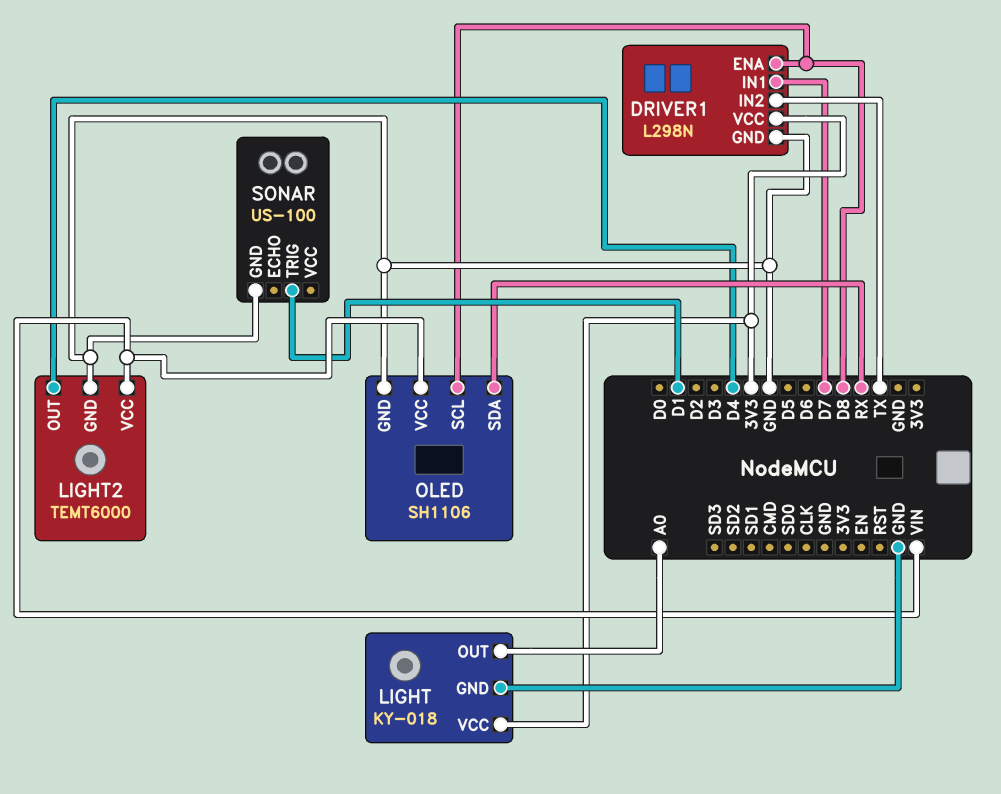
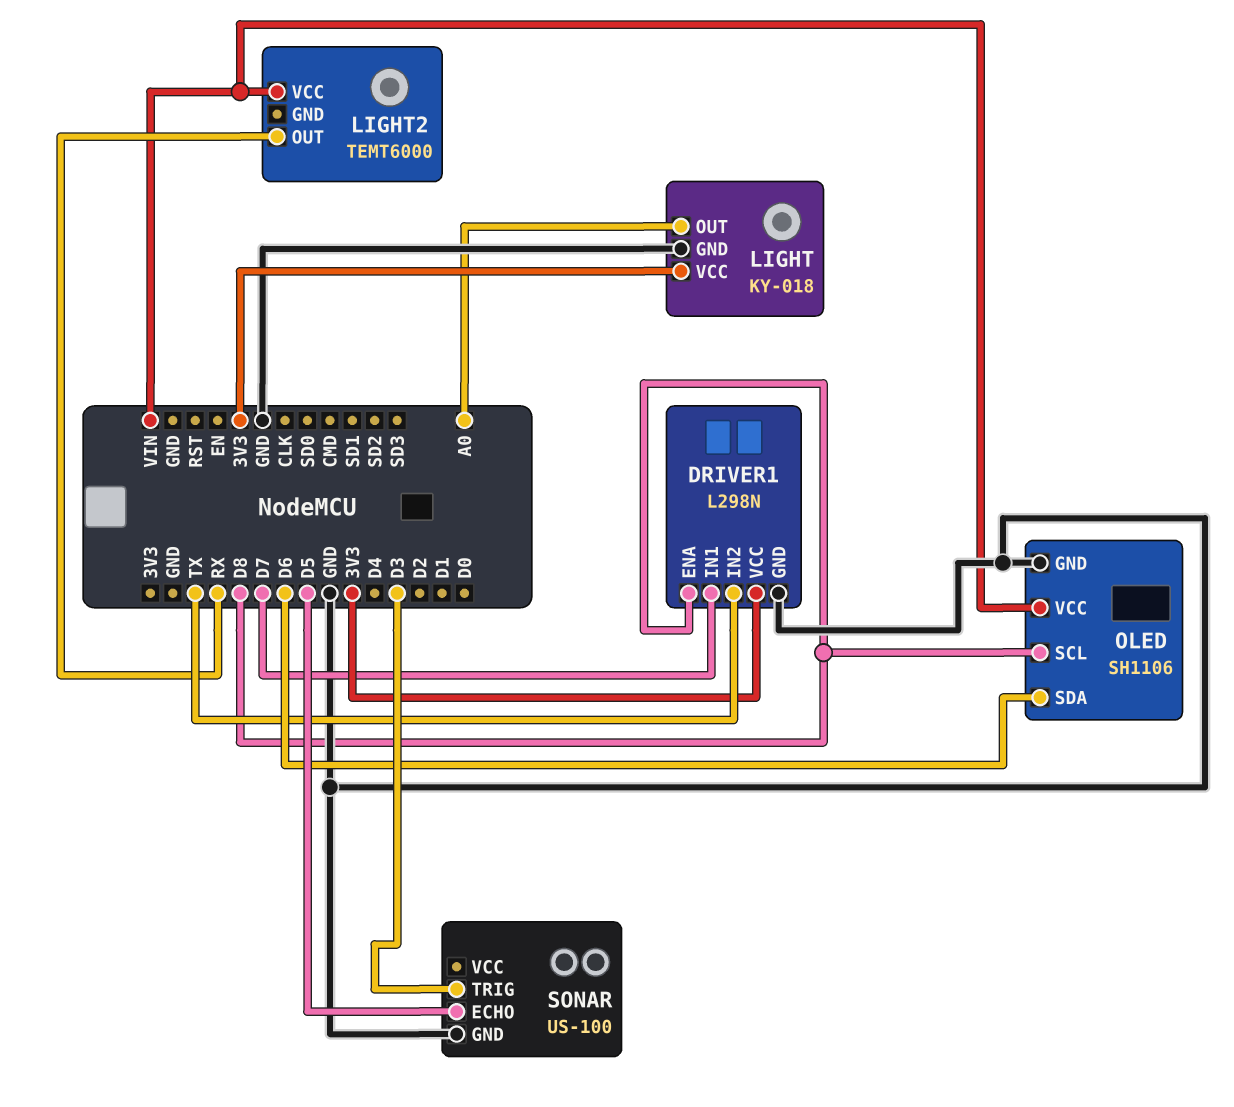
LIGHT2 pin GND: GND -> none
LIGHT2 pin OUT: D4 -> RX
OLED pin SDA: RX -> D6
SONAR pin ECHO: none -> D5
SONAR pin TRIG: D1 -> D3

